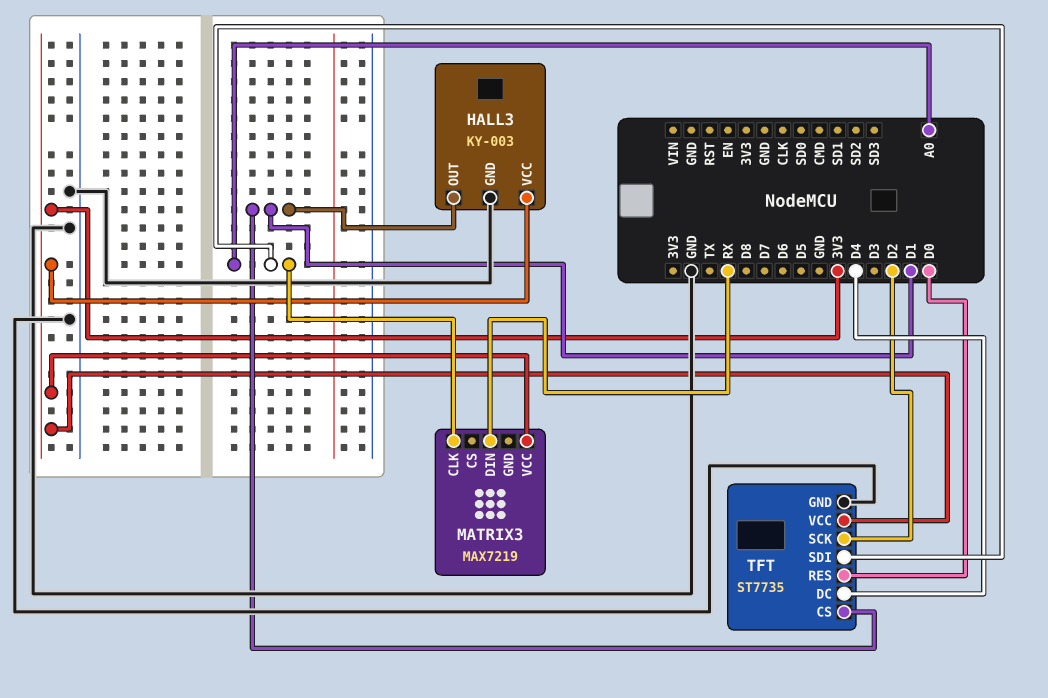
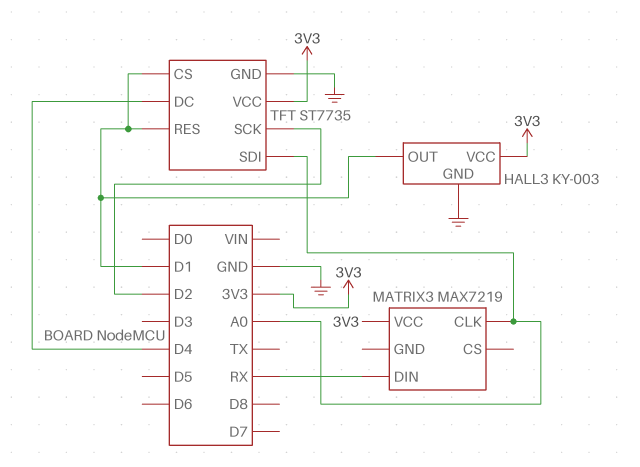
TFT pin RES: D0 -> D1

